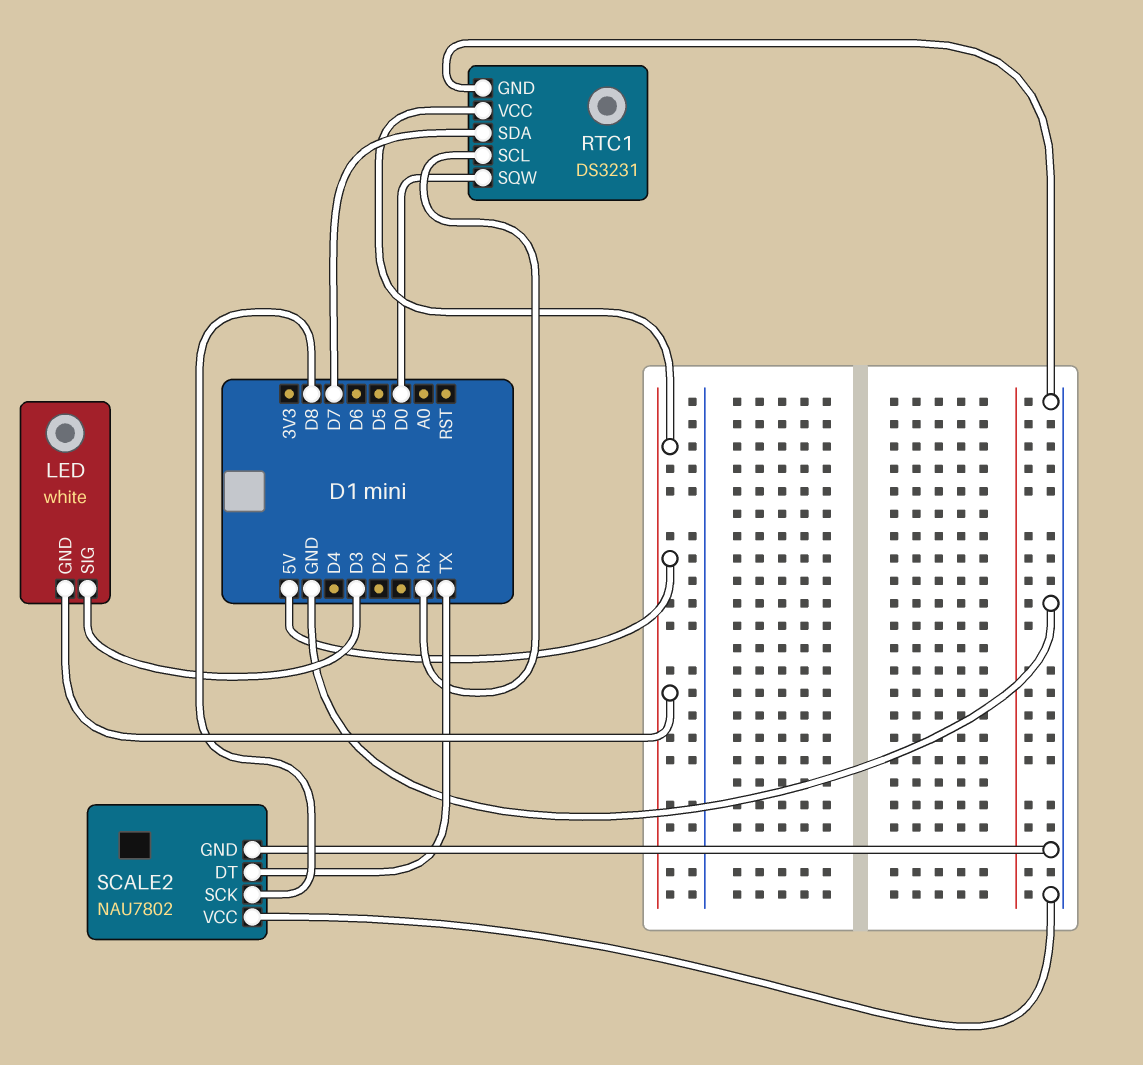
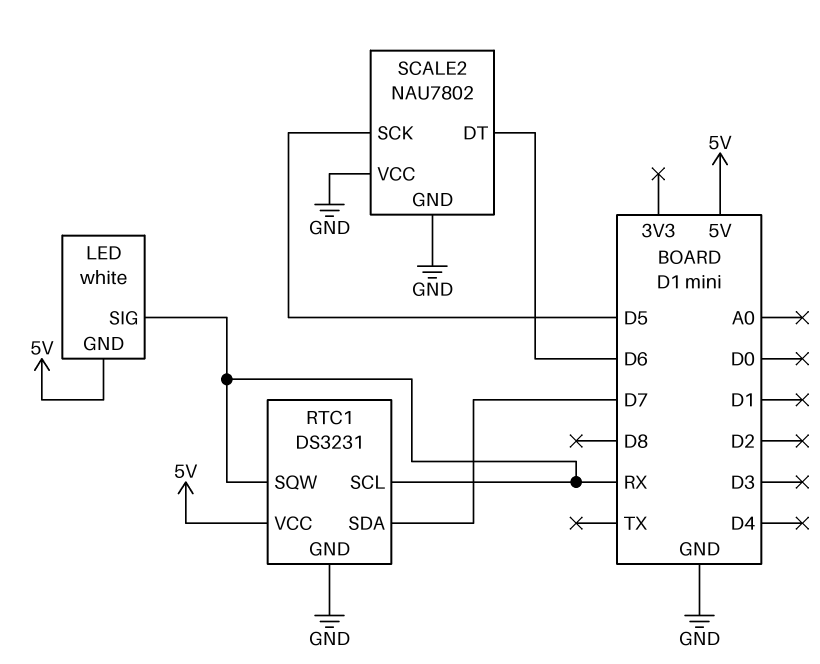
LED pin SIG: D3 -> RX
RTC1 pin SQW: D0 -> RX
SCALE2 pin DT: TX -> D6
SCALE2 pin SCK: D8 -> D5

